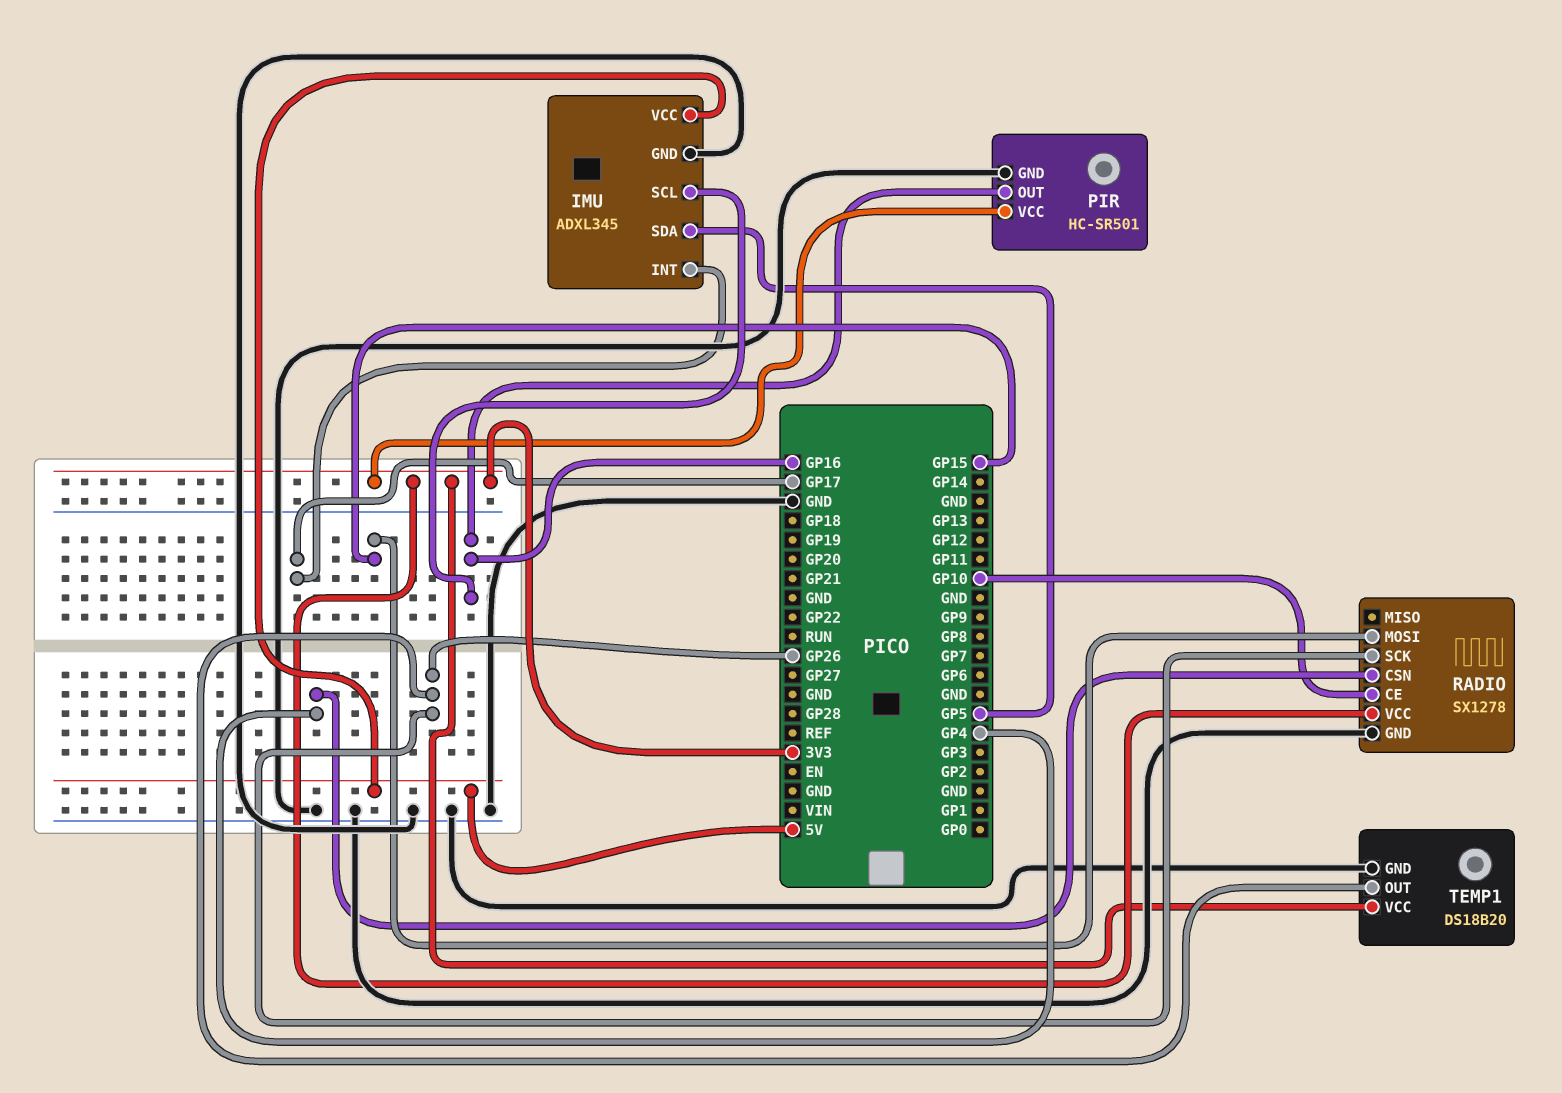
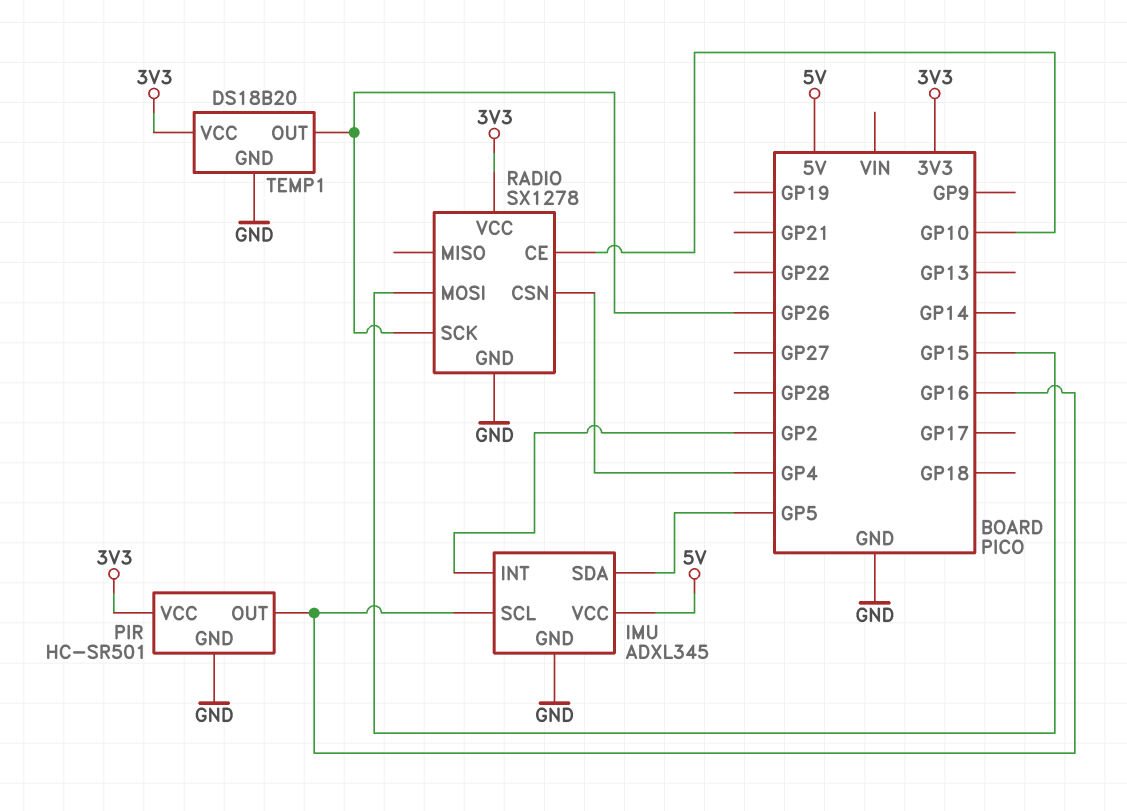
IMU pin INT: GP17 -> GP2

